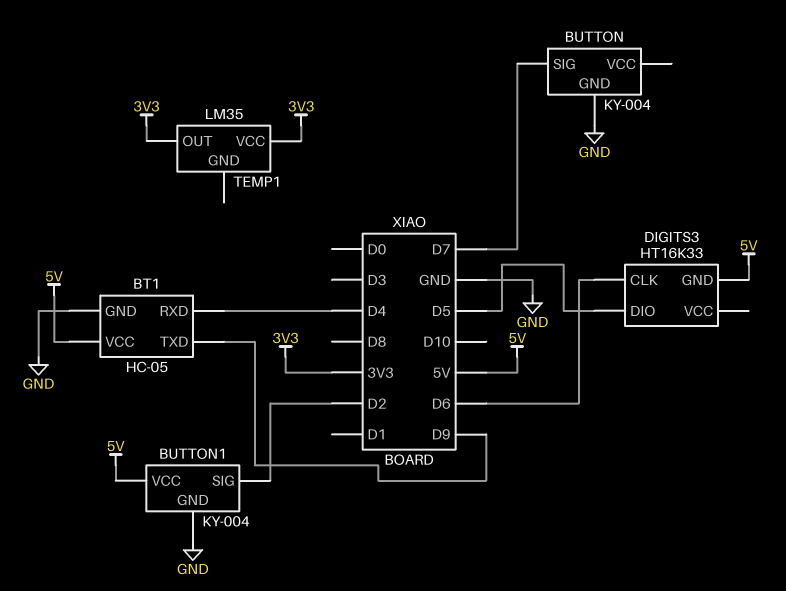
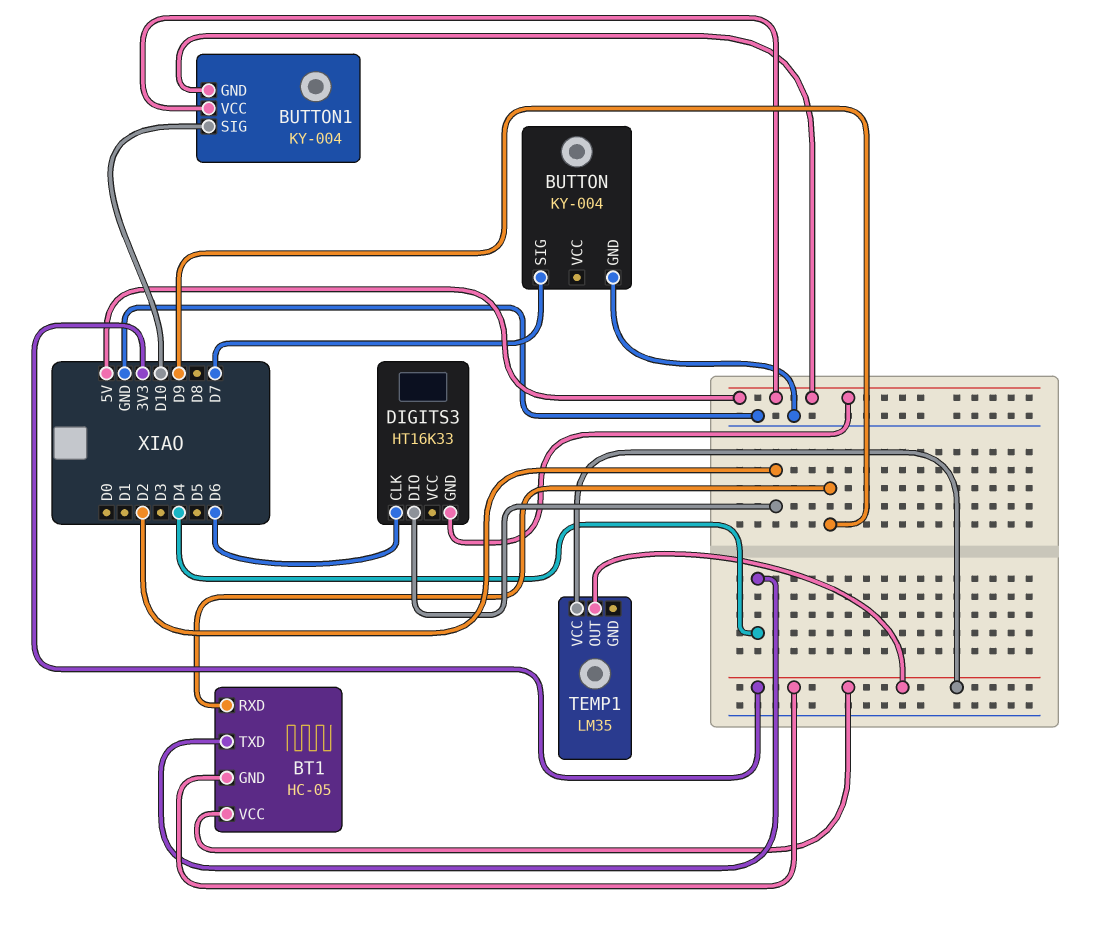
BT1 pin GND: GND -> 3V3
BT1 pin RXD: D4 -> D9
BT1 pin TXD: D9 -> D4
BT1 pin VCC: 5V -> 3V3
BUTTON1 pin GND: GND -> 5V
BUTTON1 pin SIG: D2 -> D10
DIGITS3 pin DIO: D5 -> D2

